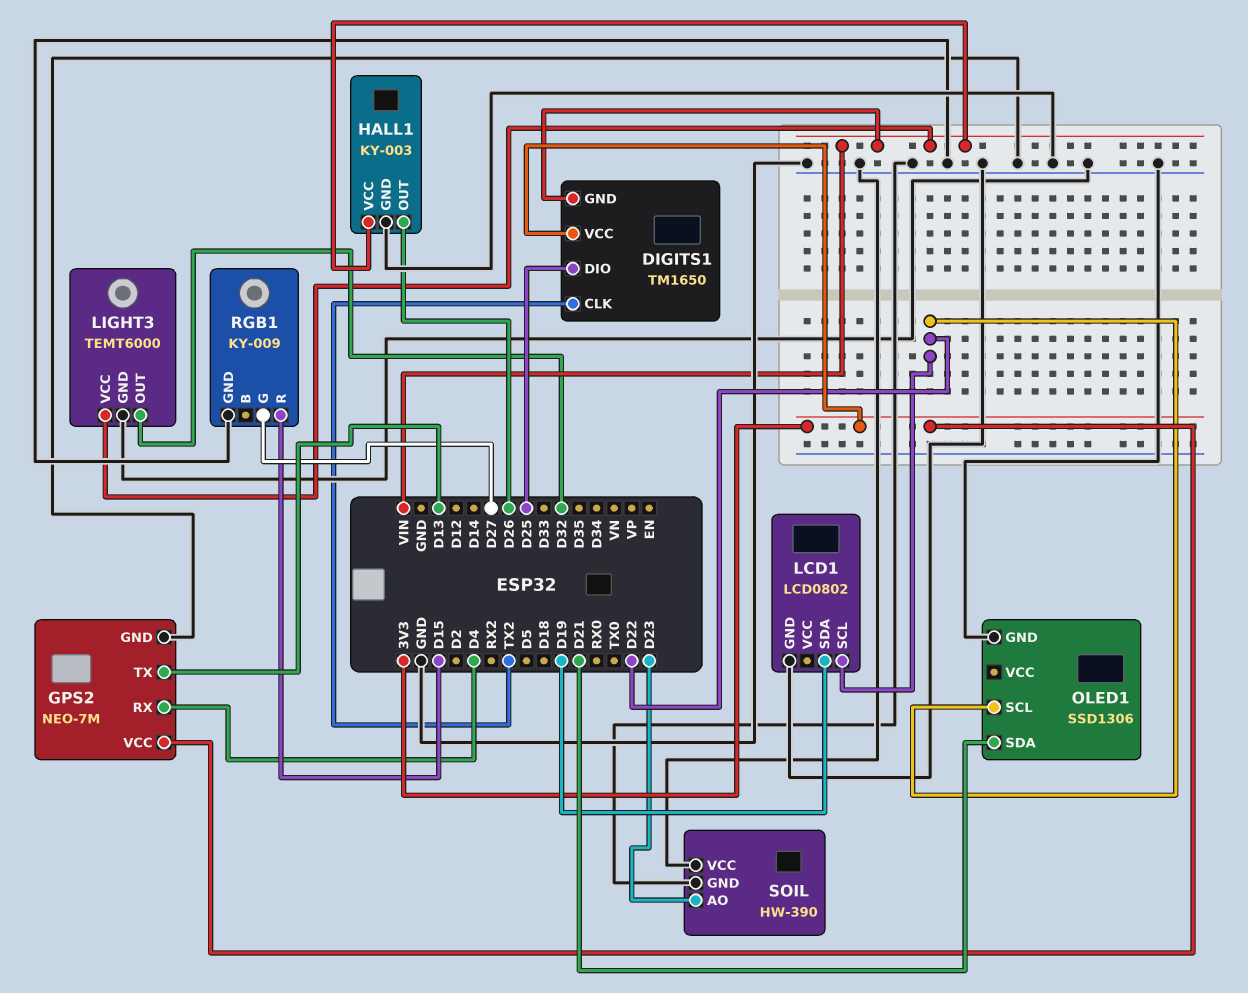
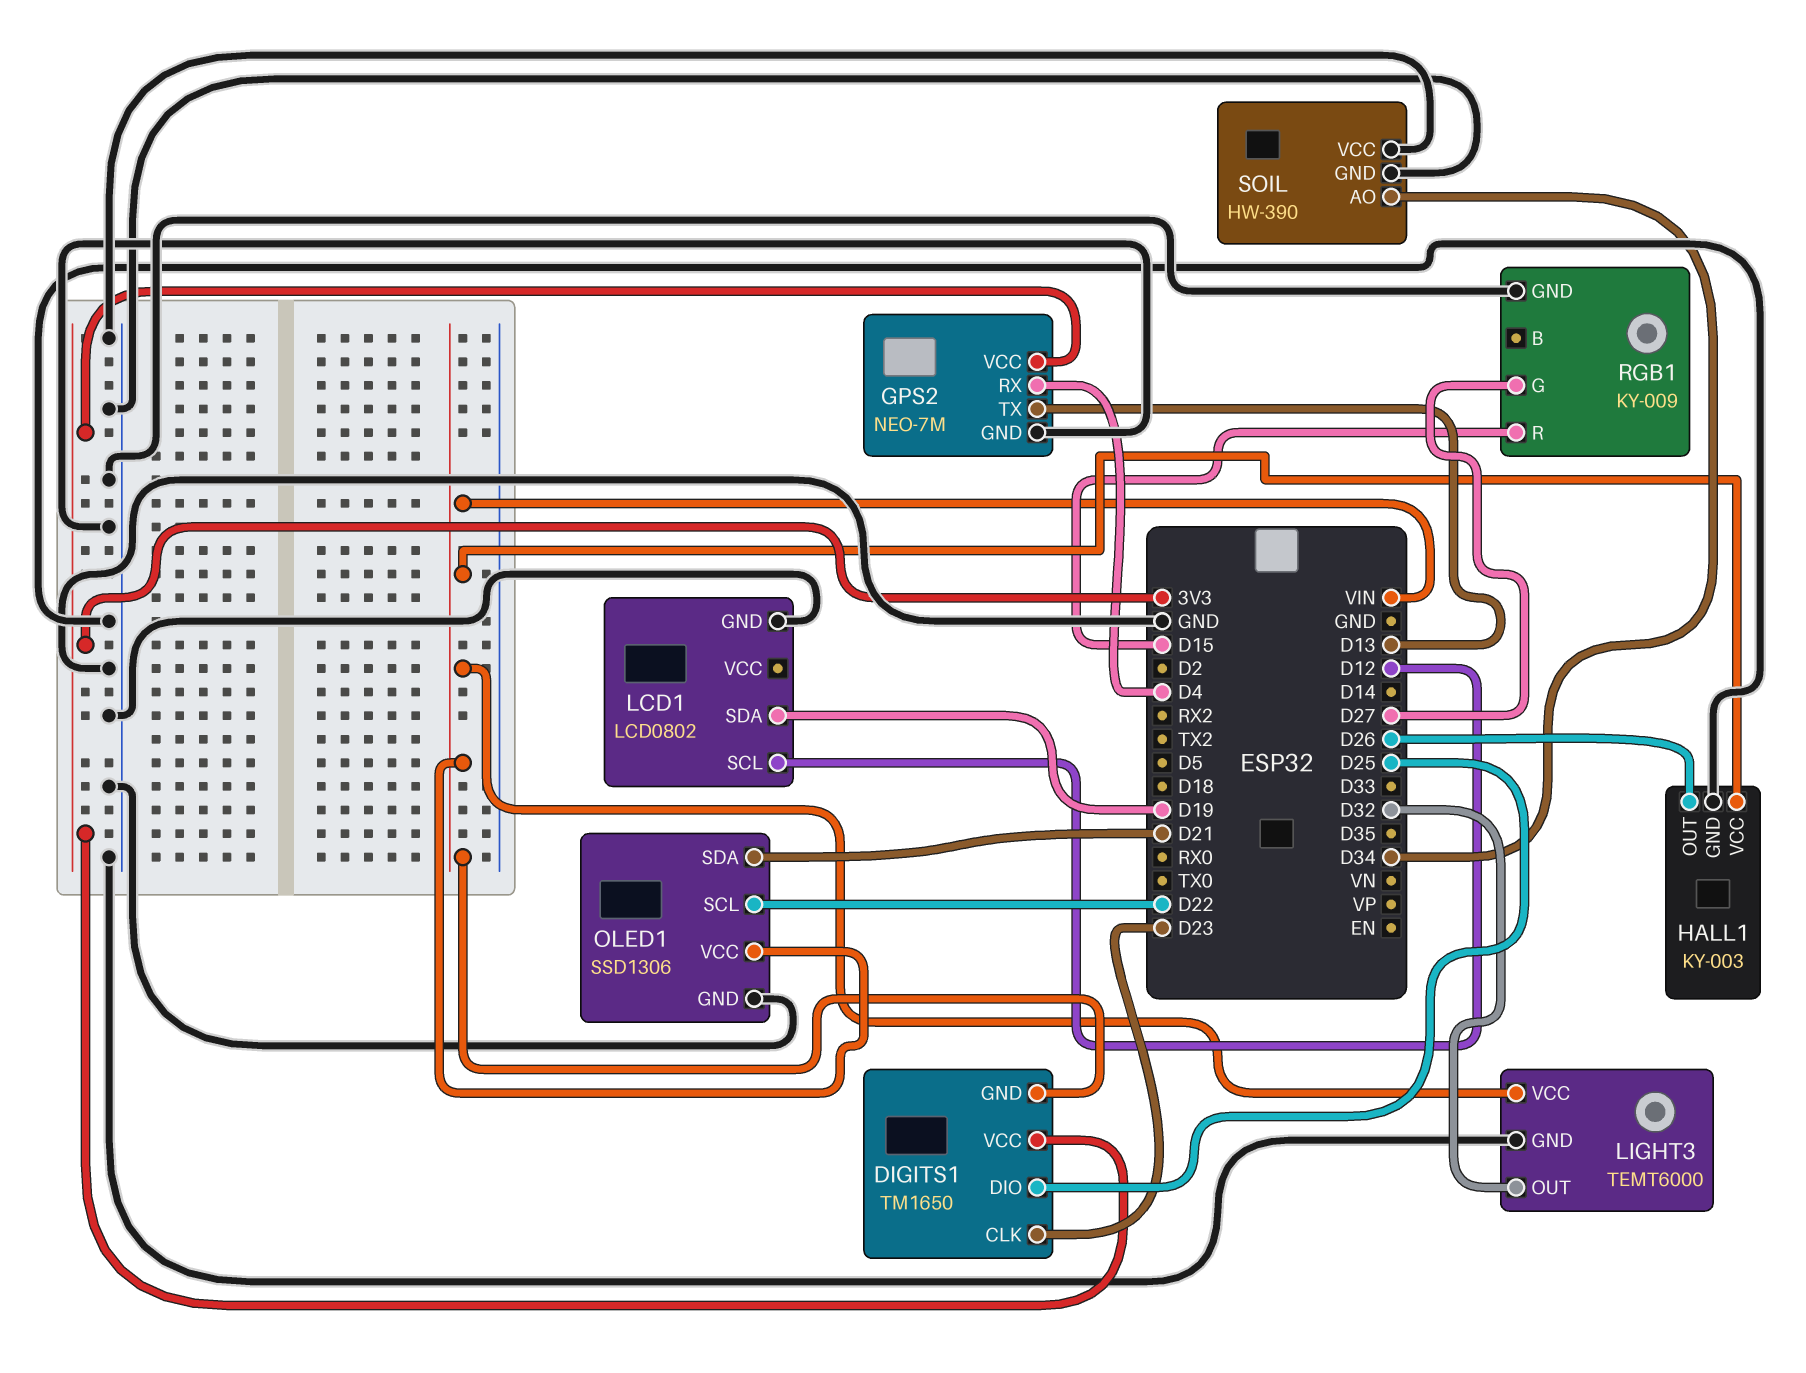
DIGITS1 pin CLK: TX2 -> D23
LCD1 pin SCL: D22 -> D12
OLED1 pin VCC: none -> VIN
SOIL pin AO: D23 -> D34

